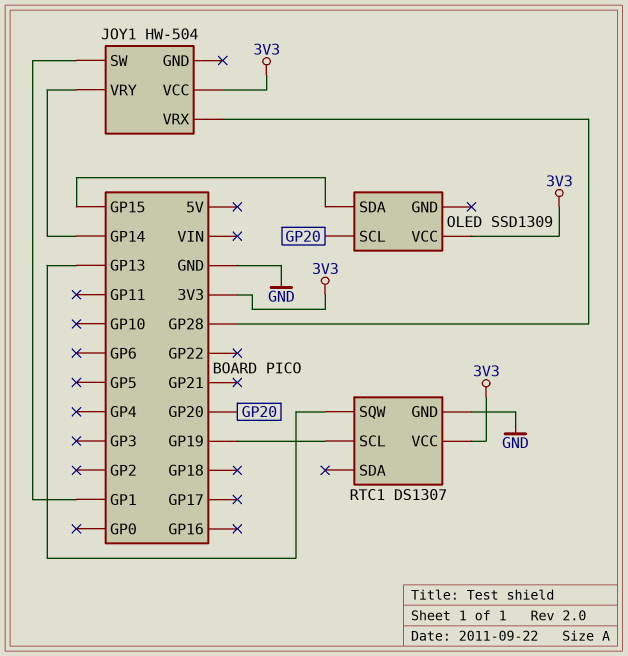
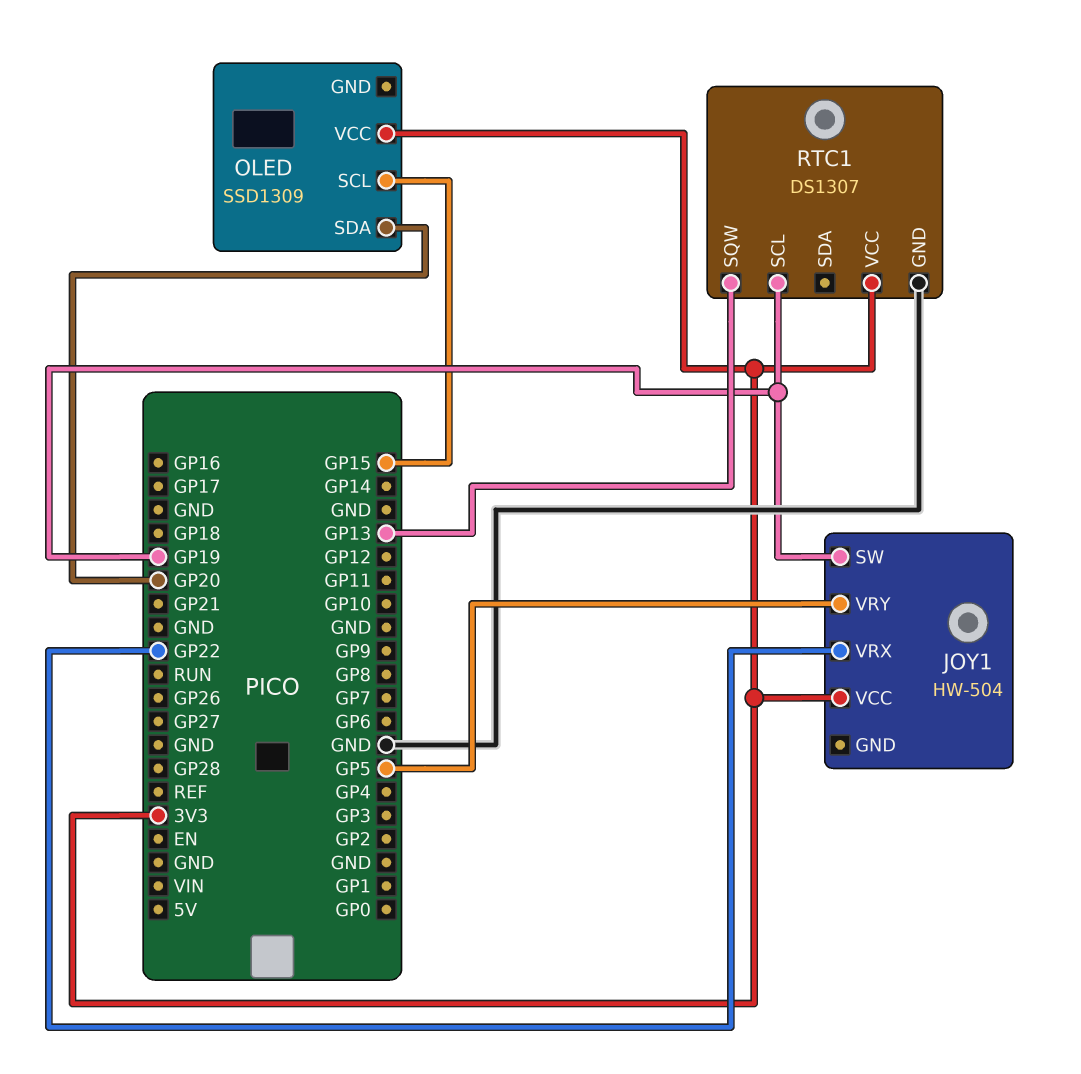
JOY1 pin SW: GP1 -> GP19
JOY1 pin VRX: GP28 -> GP22
JOY1 pin VRY: GP14 -> GP5
OLED pin SCL: GP20 -> GP15
OLED pin SDA: GP15 -> GP20

